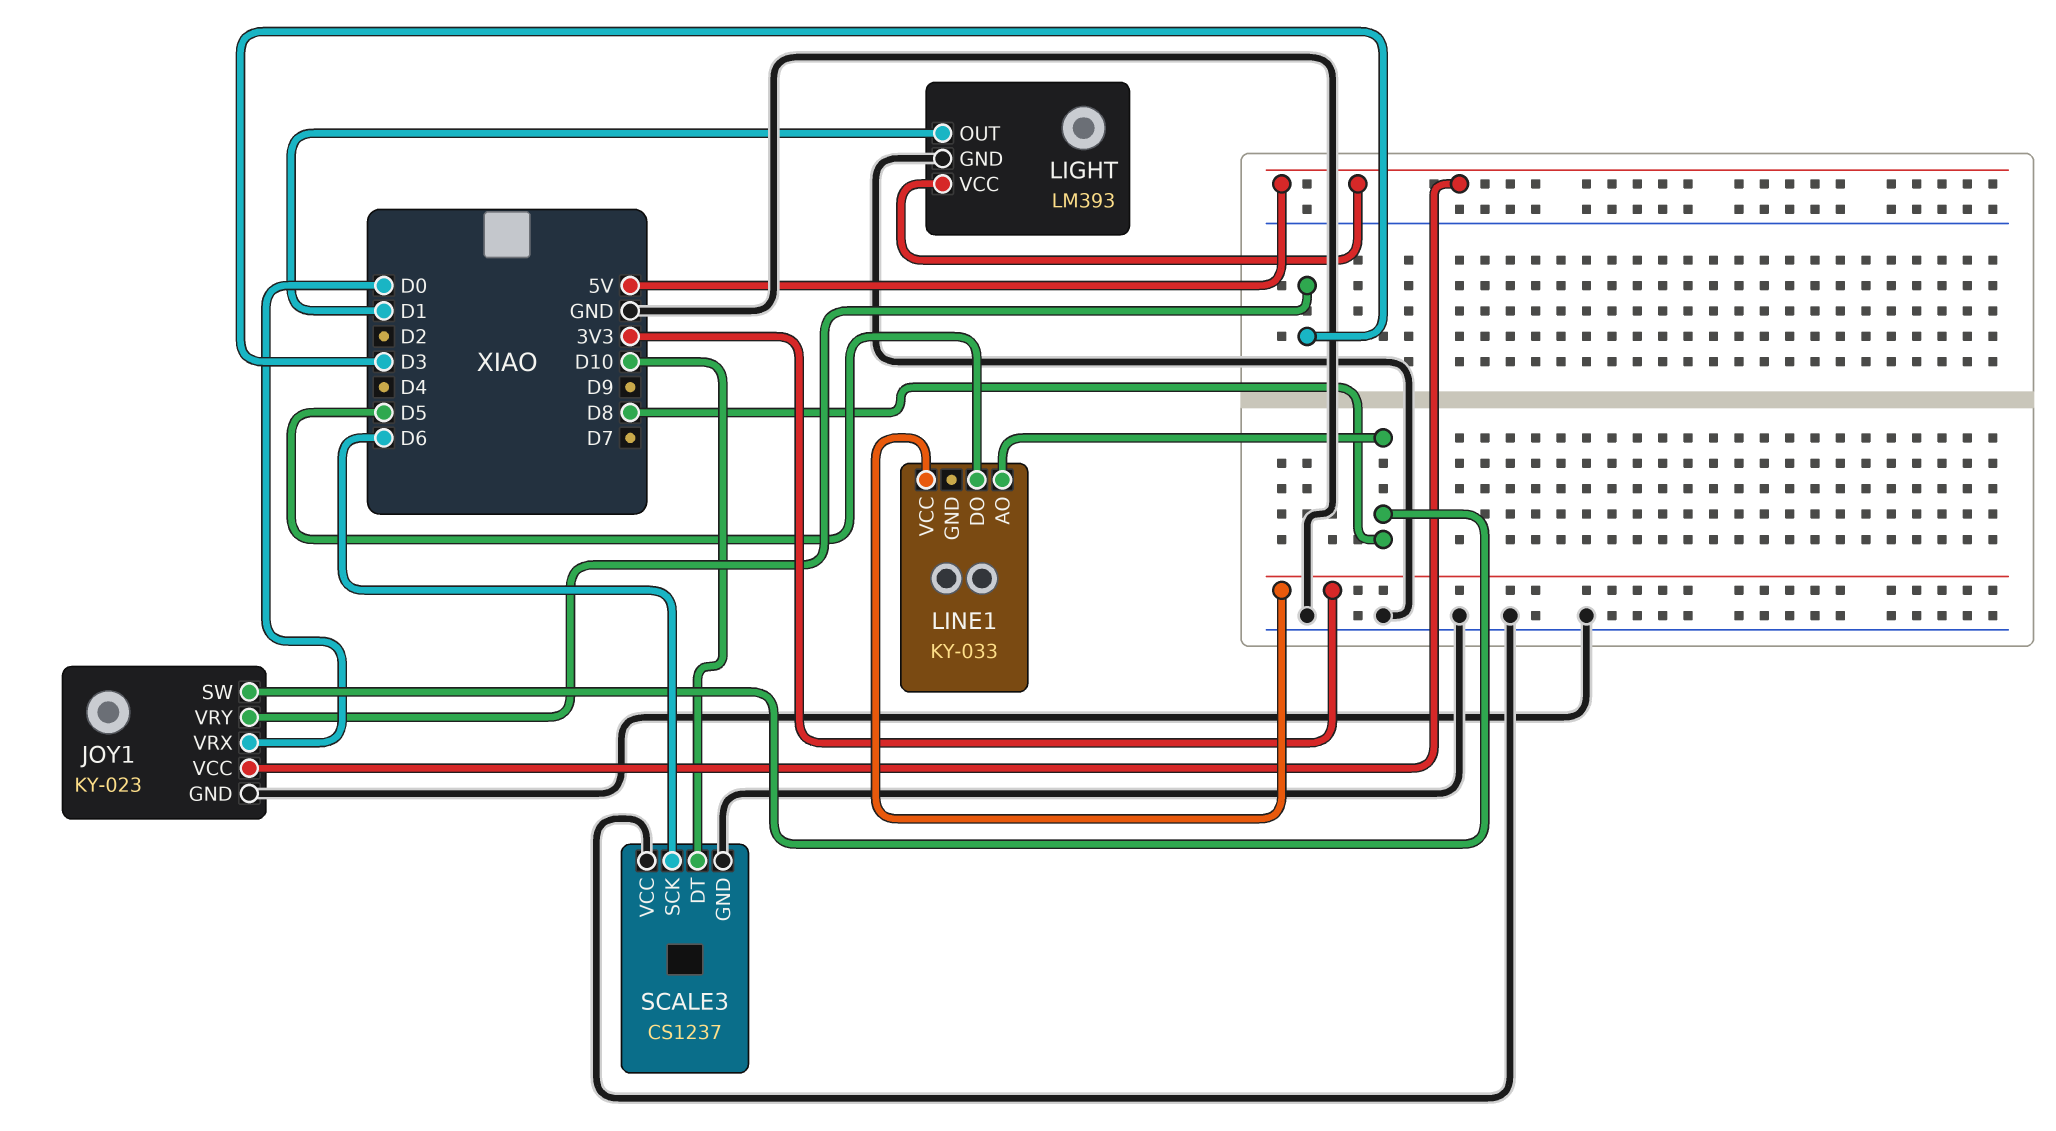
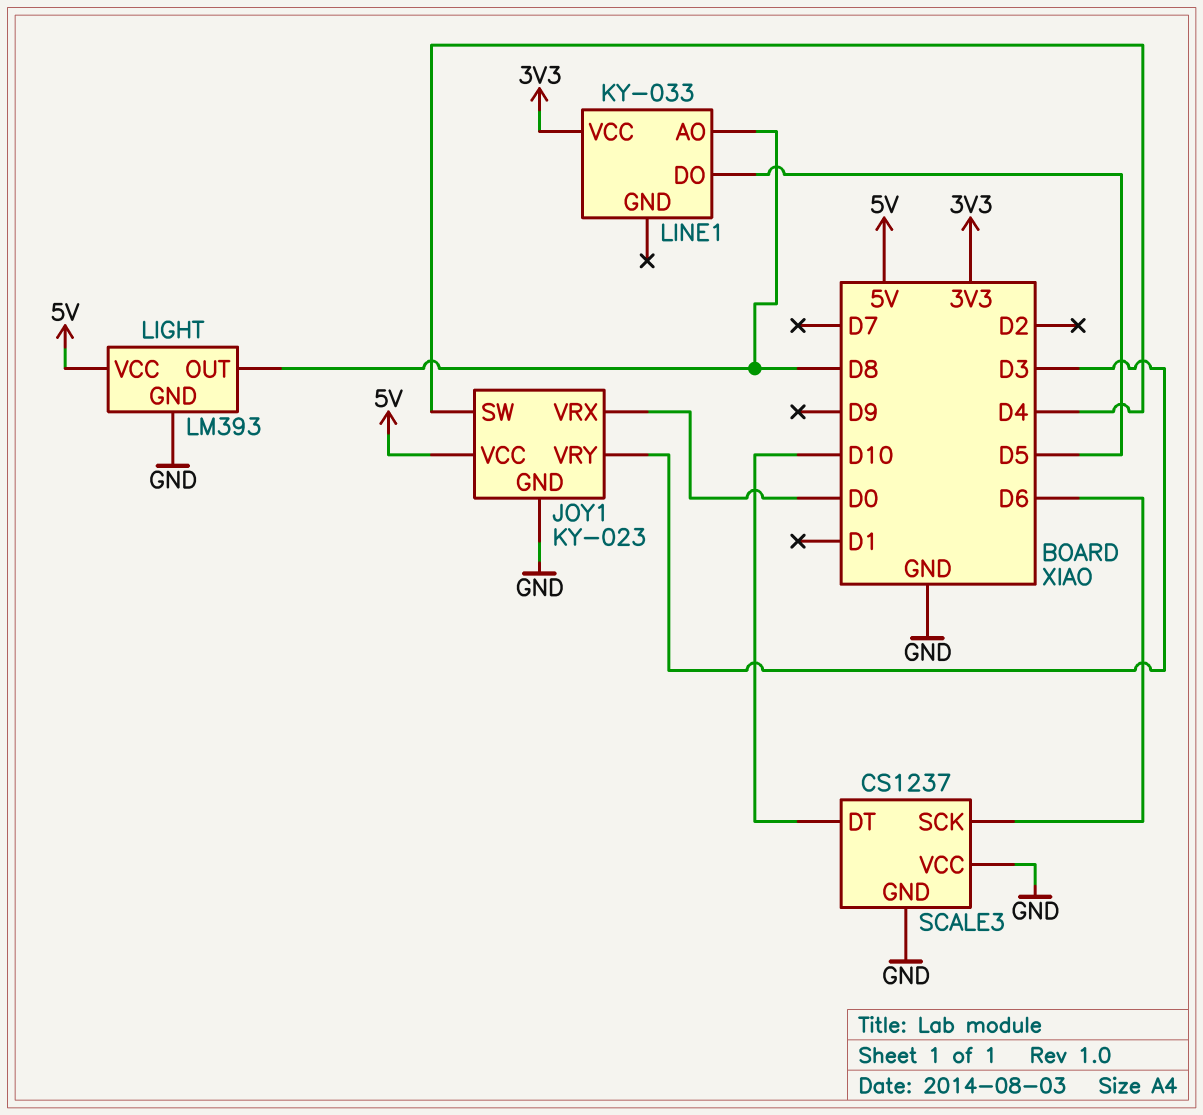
JOY1 pin SW: D8 -> D4
LIGHT pin OUT: D1 -> D8

